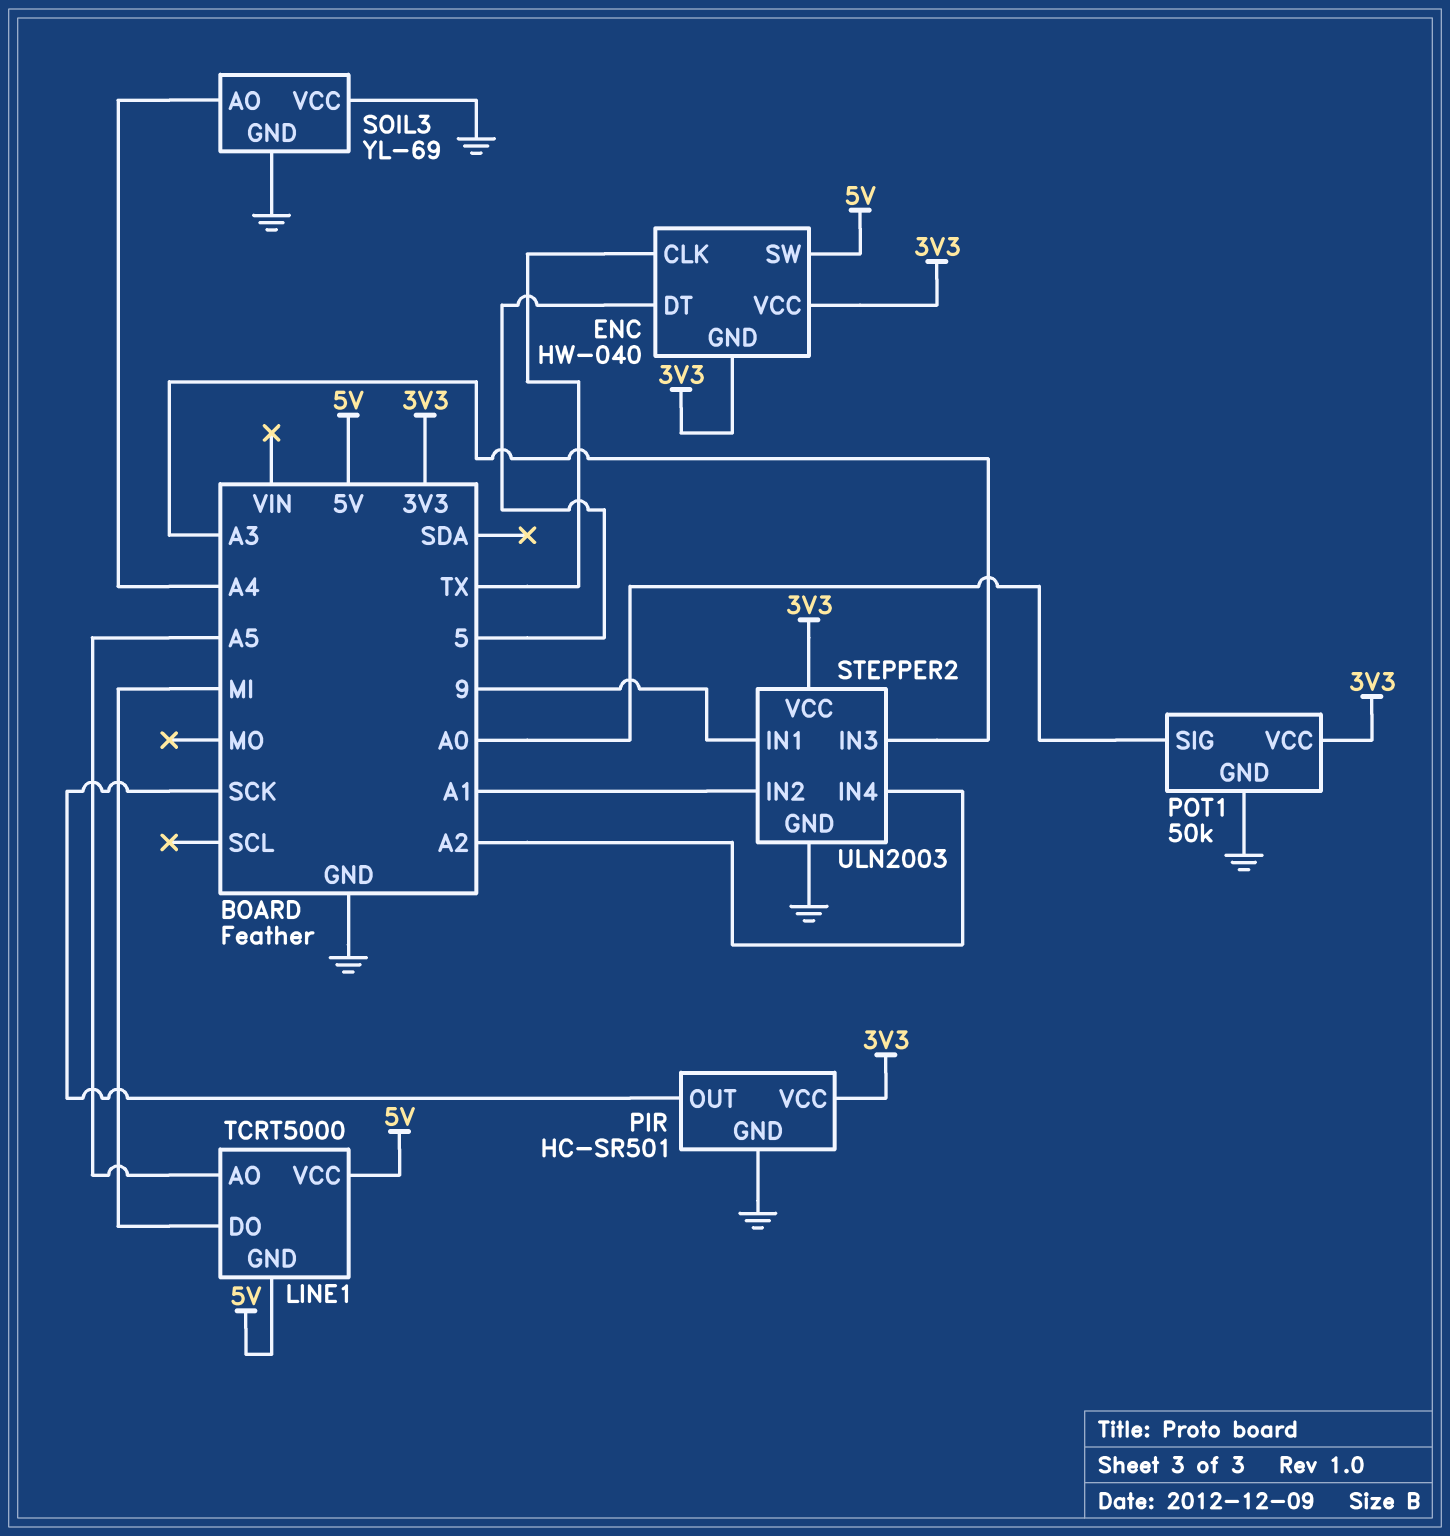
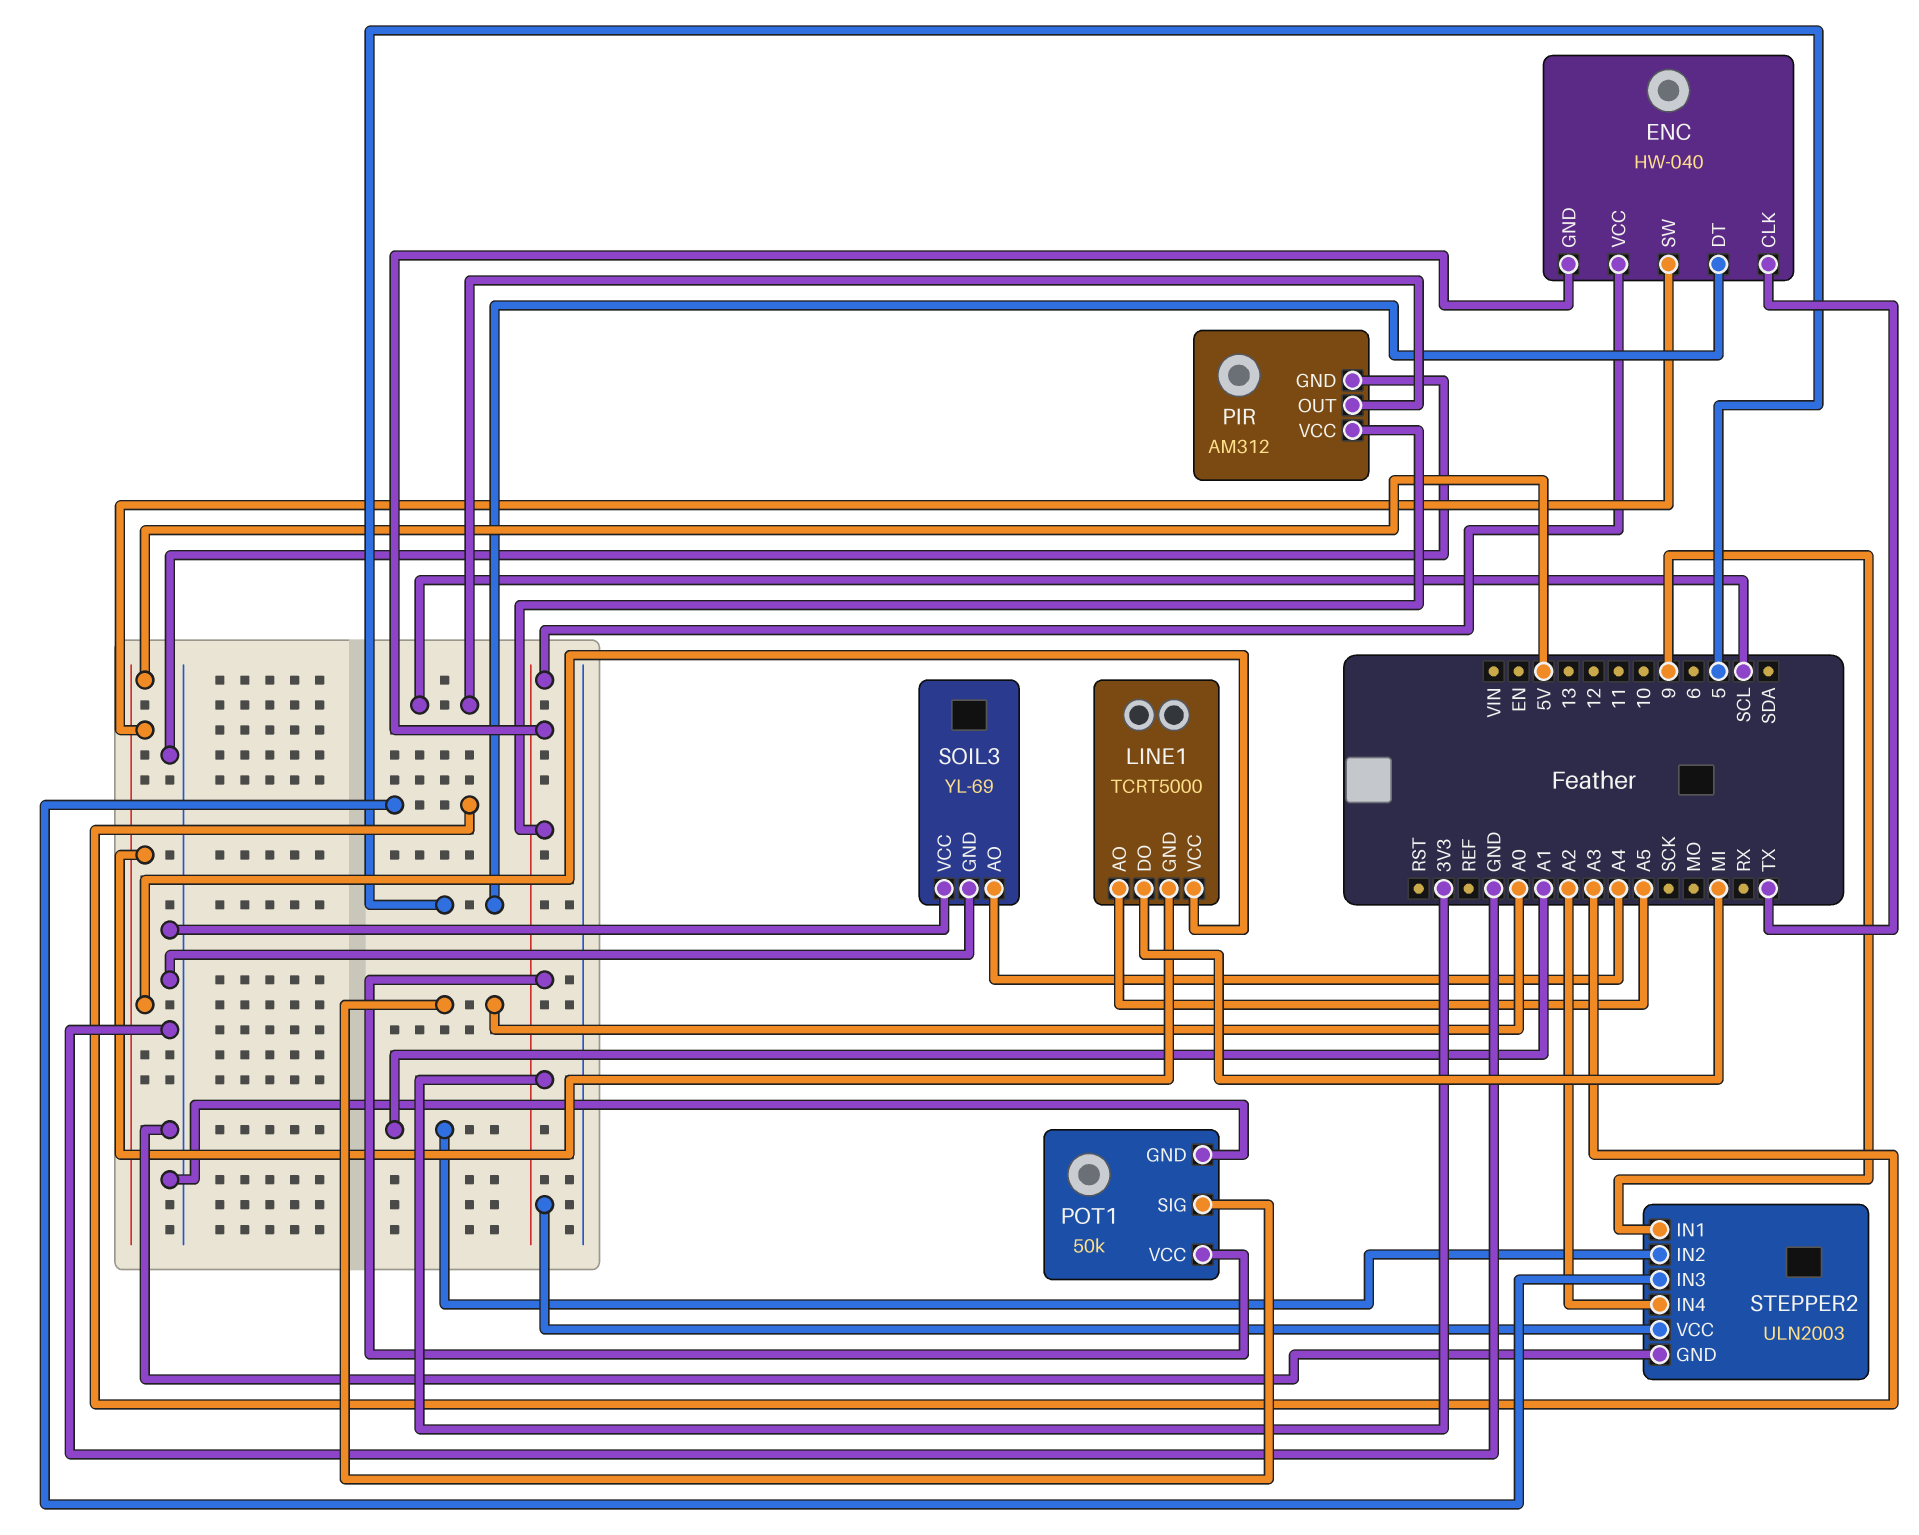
PIR: HC-SR501 -> AM312
PIR pin OUT: SCK -> SCL

